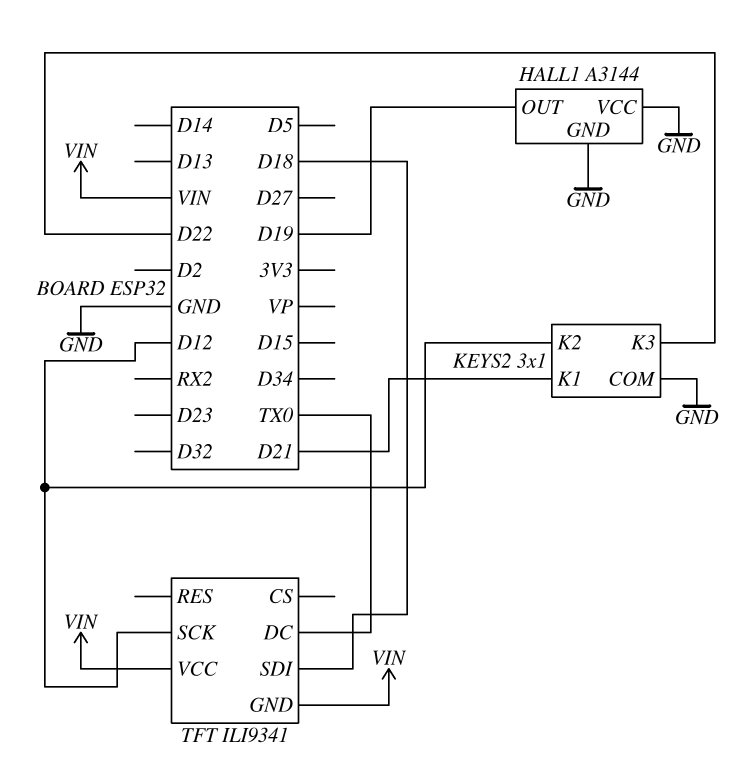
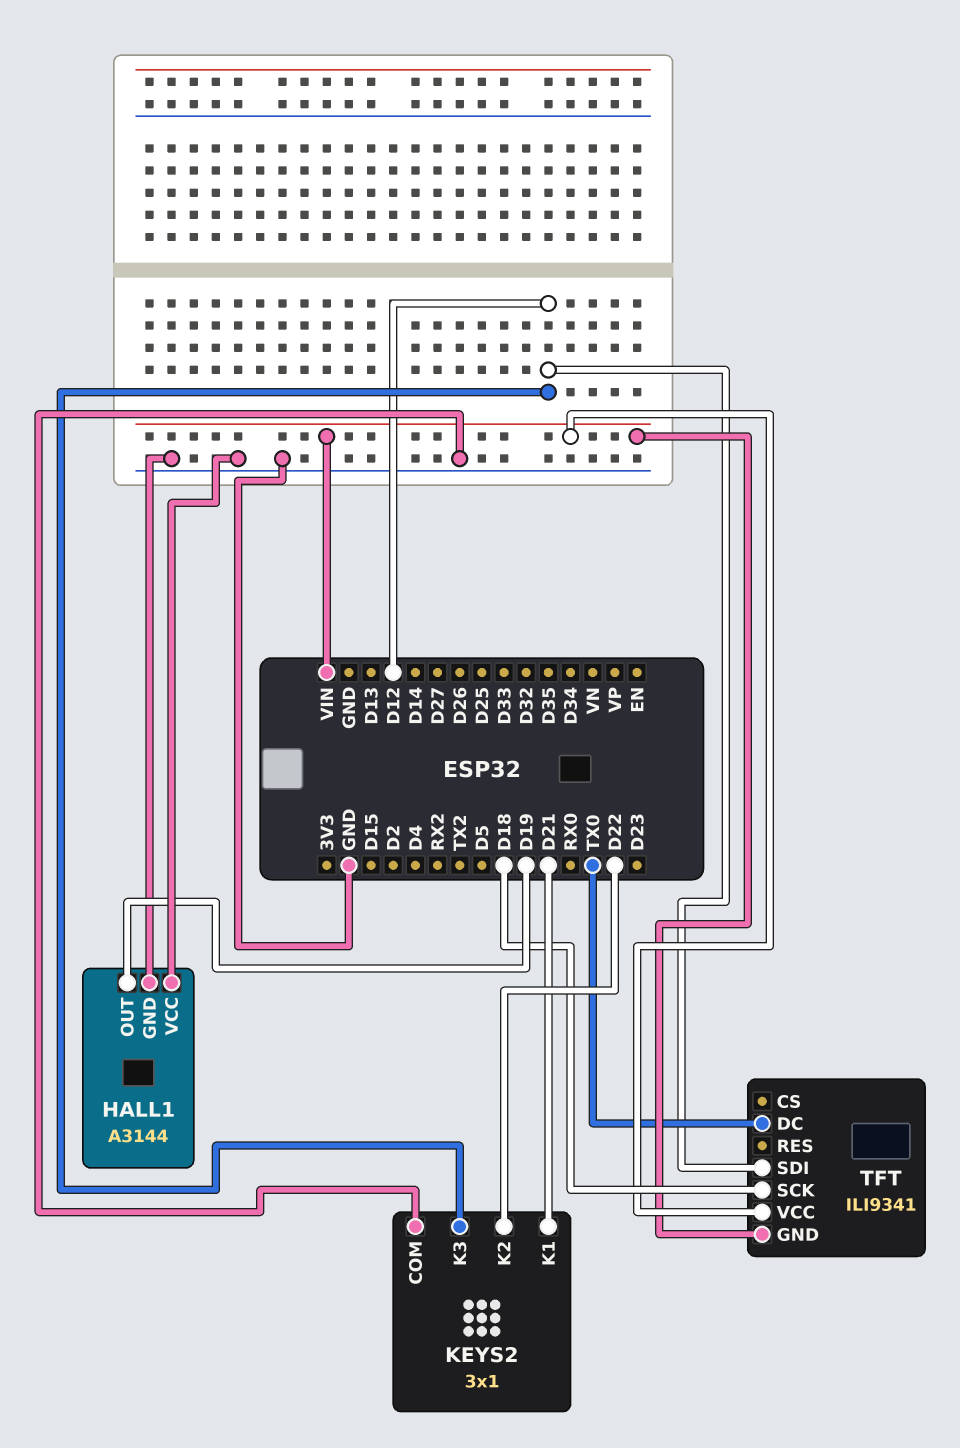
KEYS2 pin K2: D12 -> D22
KEYS2 pin K3: D22 -> D12
TFT pin SCK: D12 -> D18
TFT pin SDI: D18 -> D12

